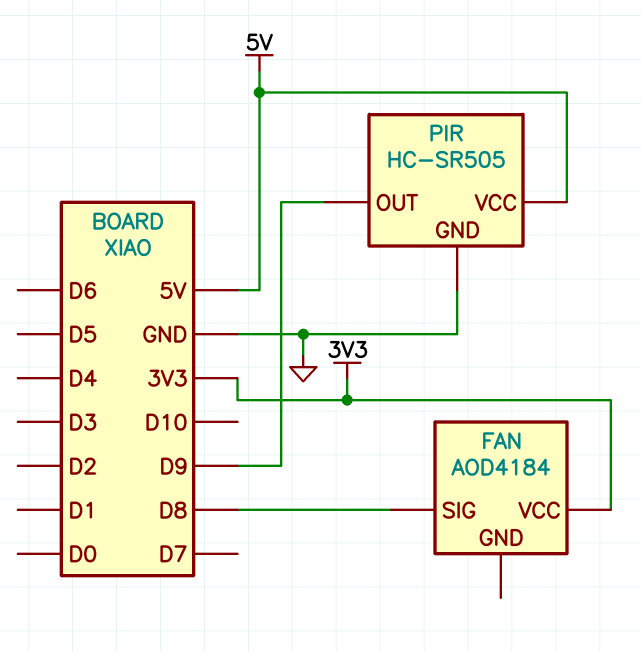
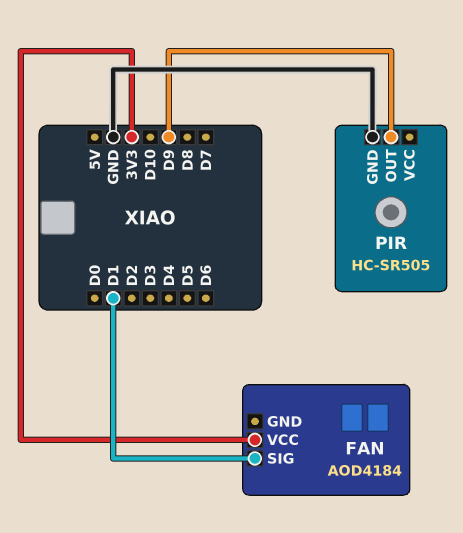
FAN pin SIG: D8 -> D1
PIR pin VCC: 5V -> none

